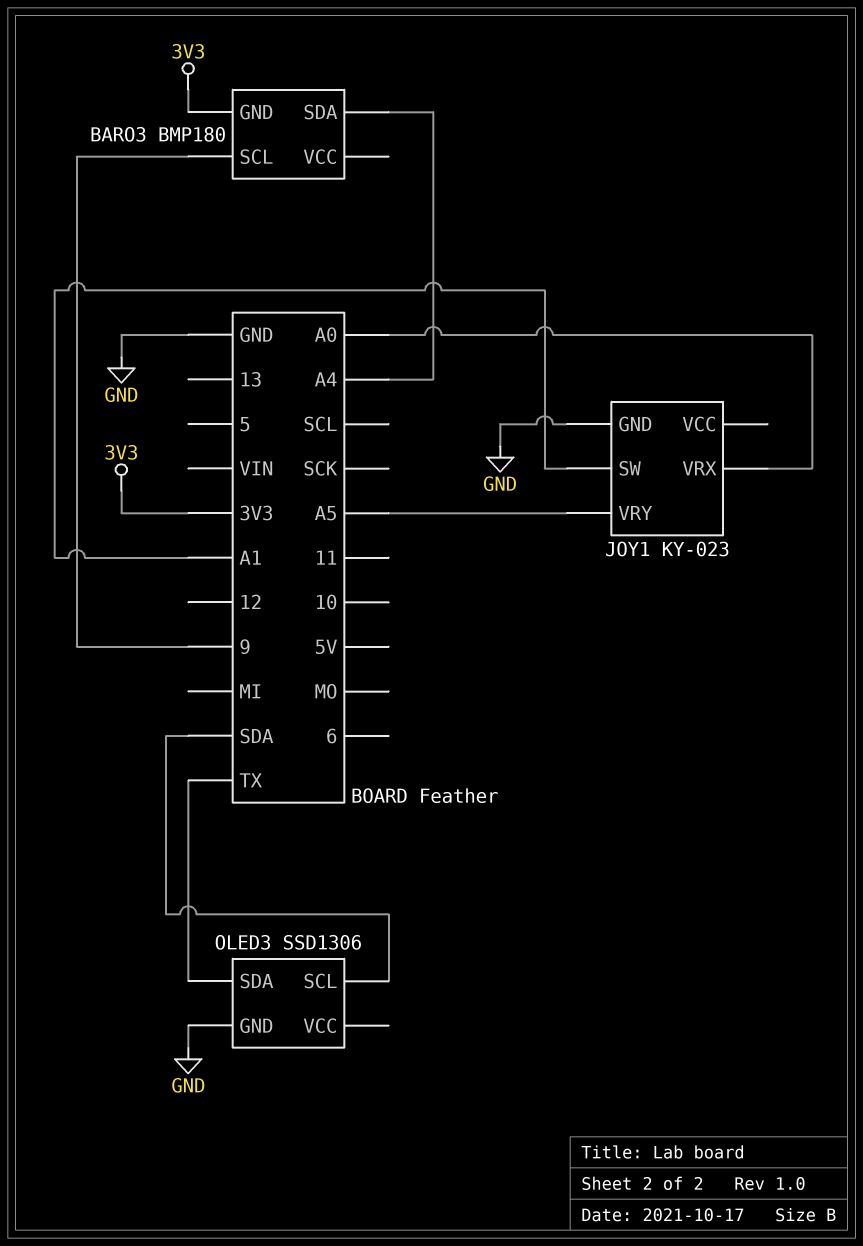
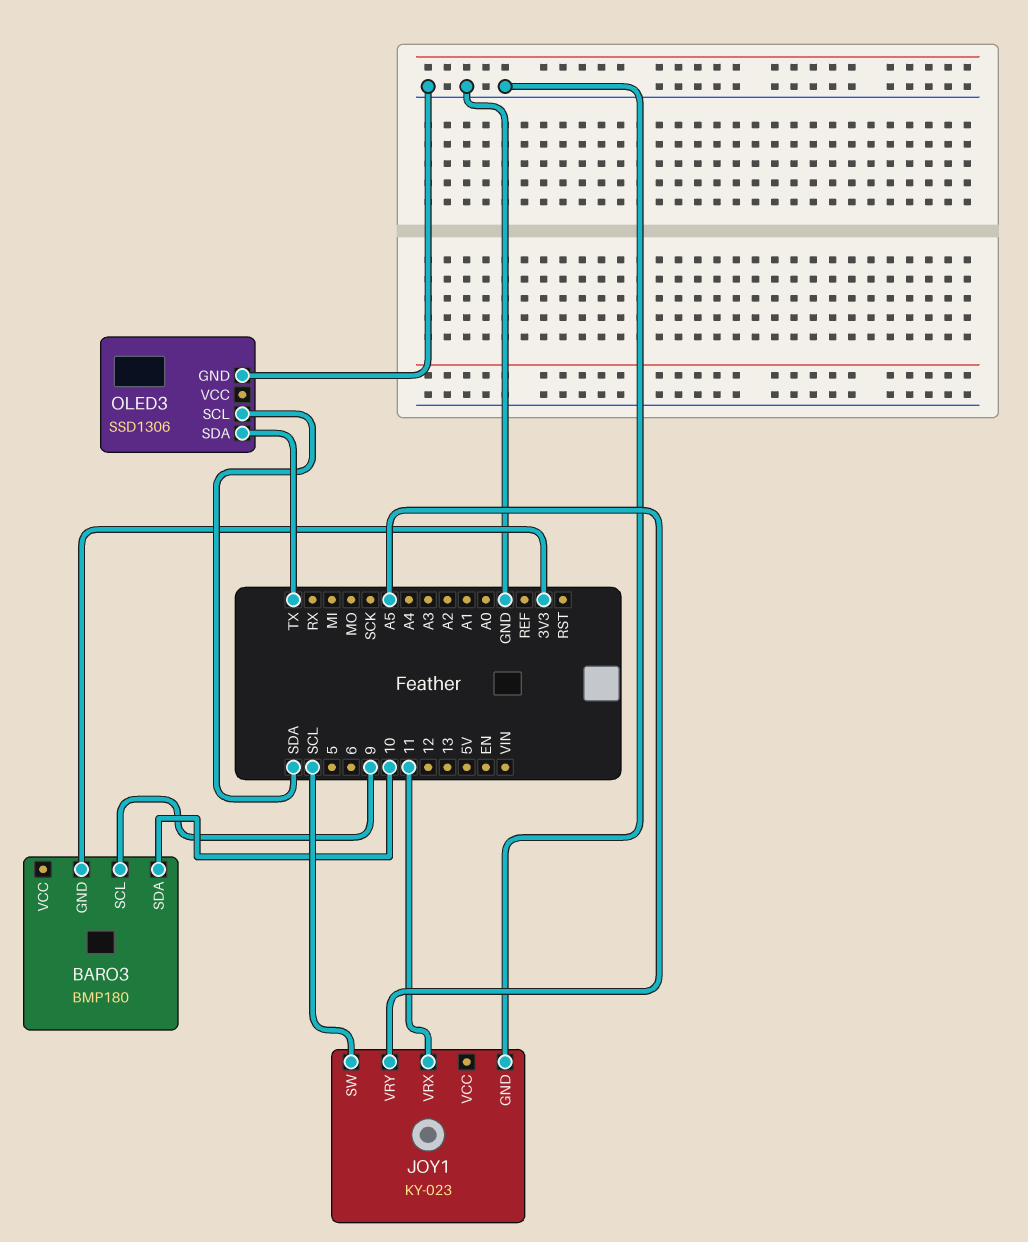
BARO3 pin SDA: A4 -> 10
JOY1 pin SW: A1 -> SCL
JOY1 pin VRX: A0 -> 11

